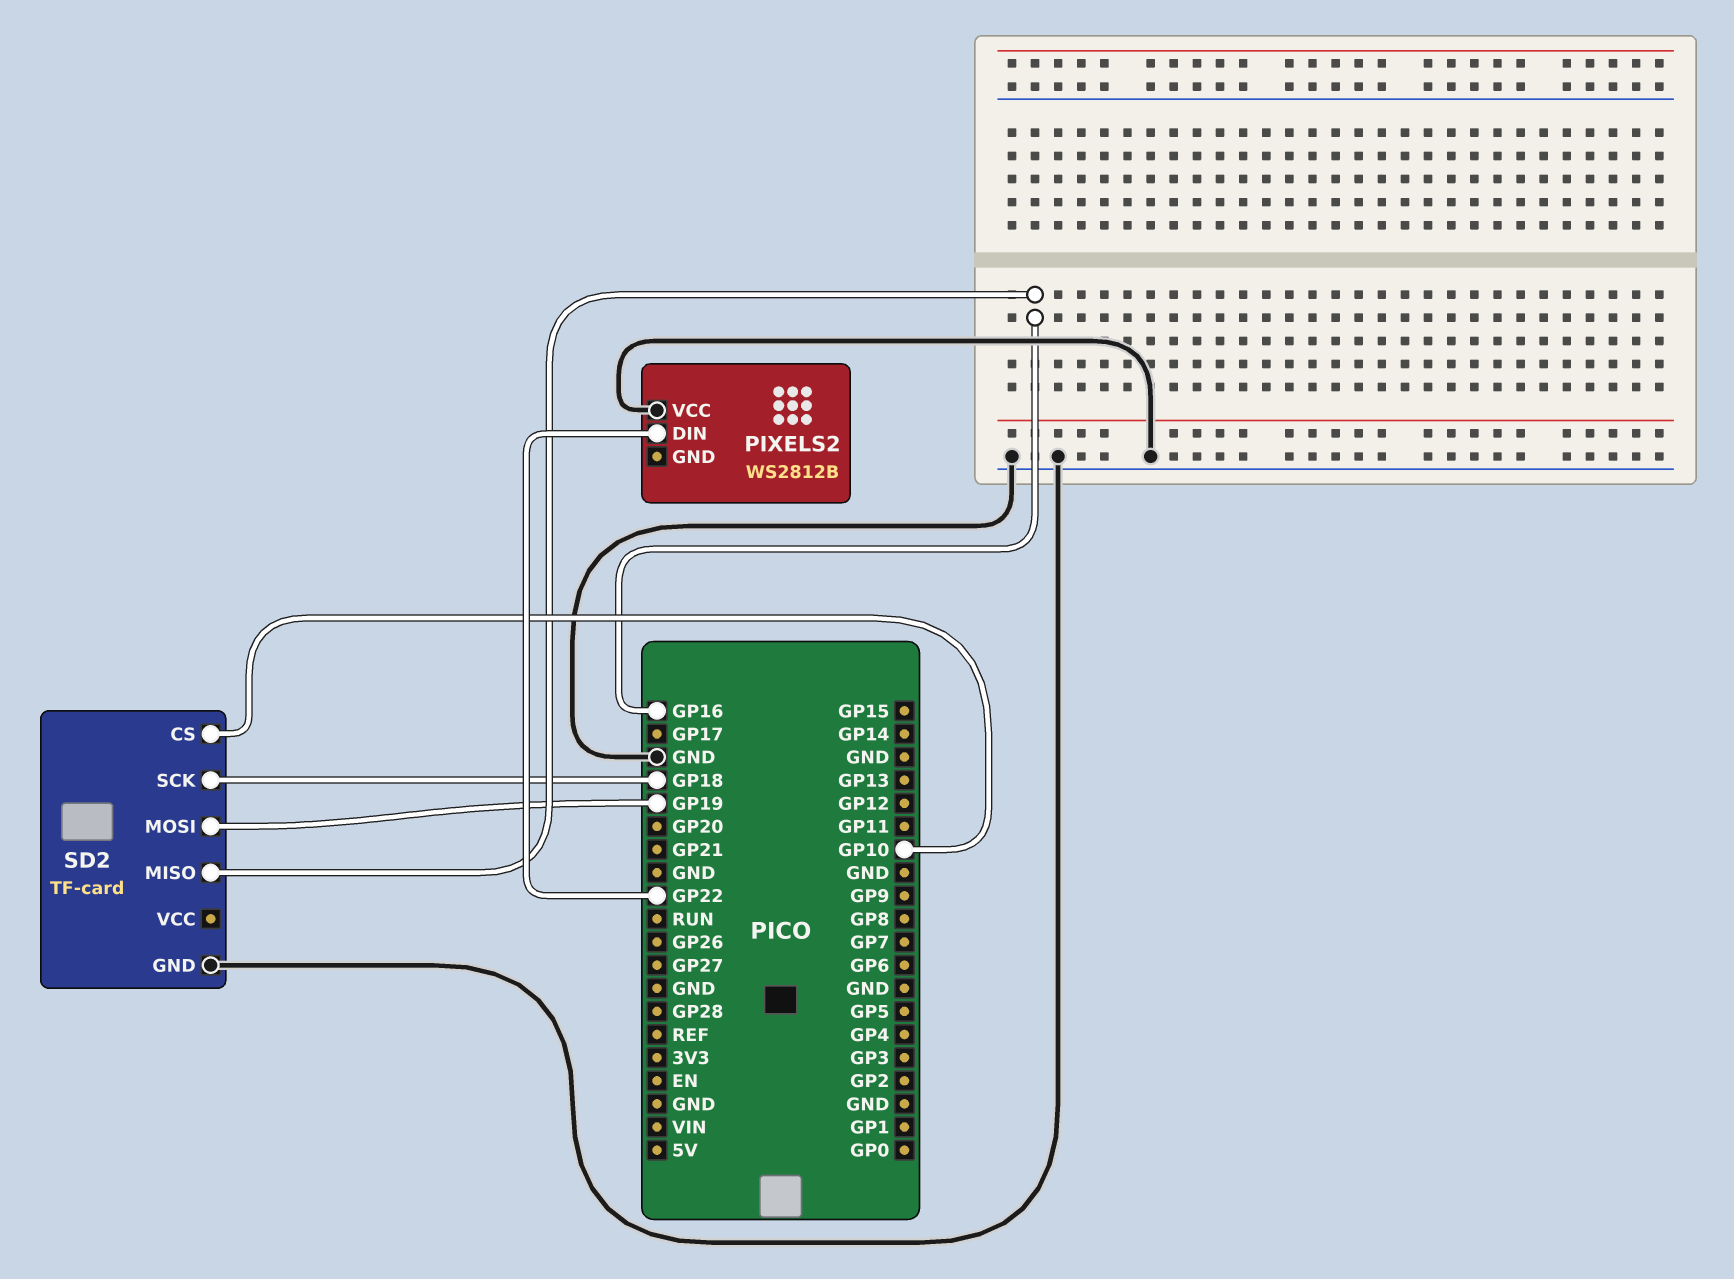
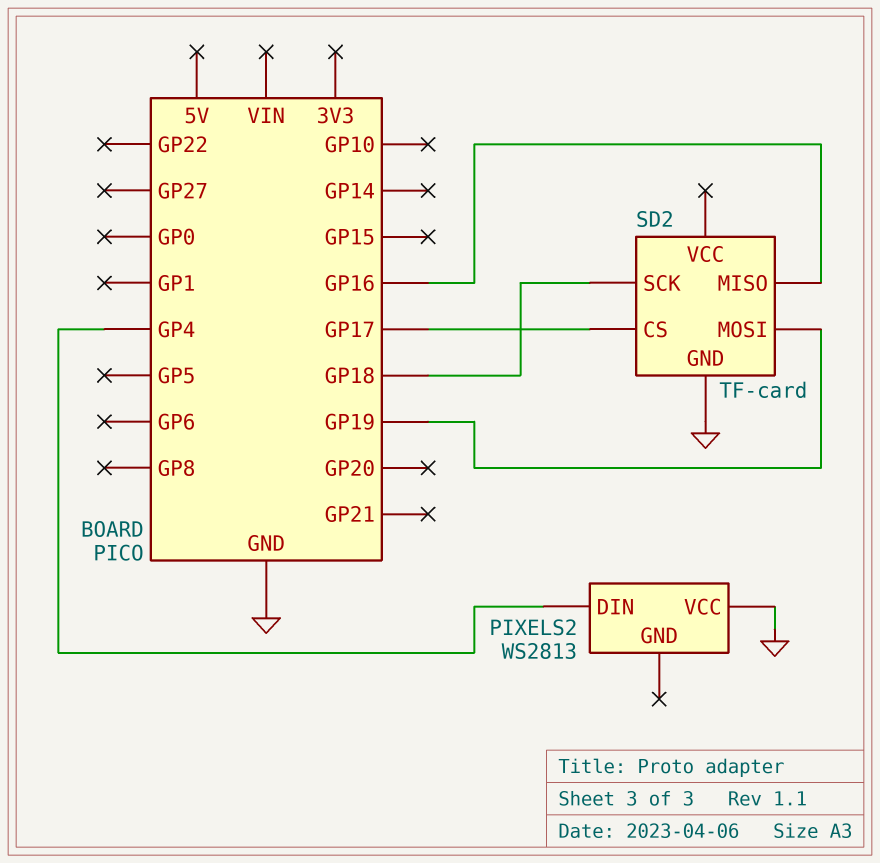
PIXELS2: WS2812B -> WS2813
PIXELS2 pin DIN: GP22 -> GP4
SD2 pin CS: GP10 -> GP17

